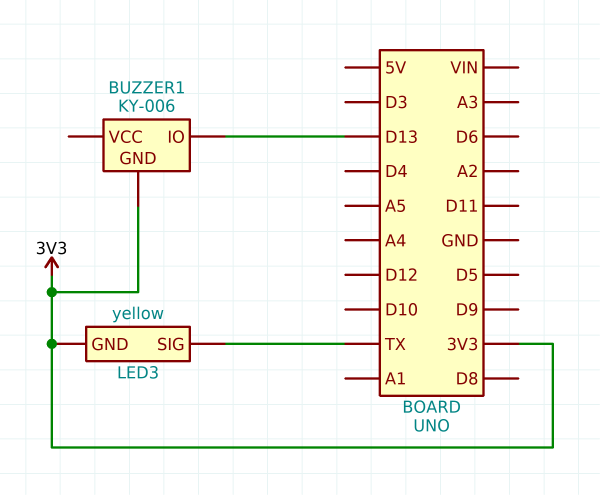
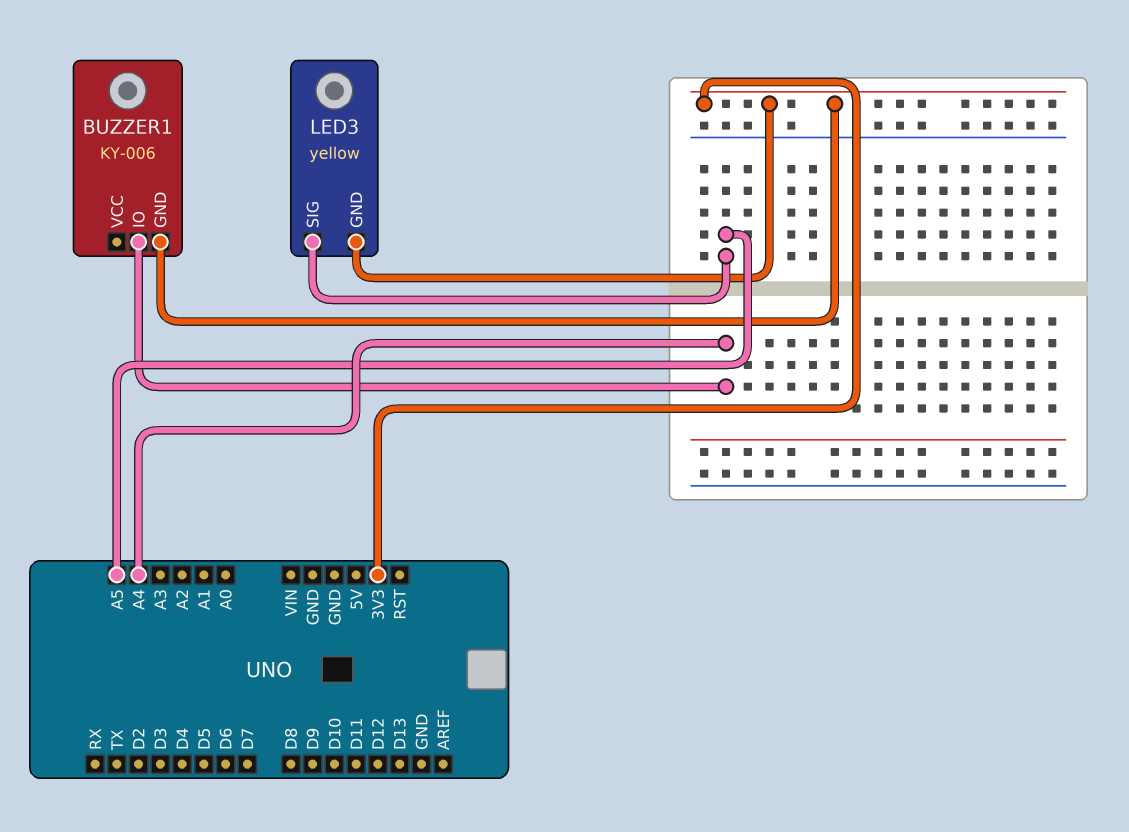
BUZZER1 pin IO: D13 -> A4
LED3 pin SIG: TX -> A5

